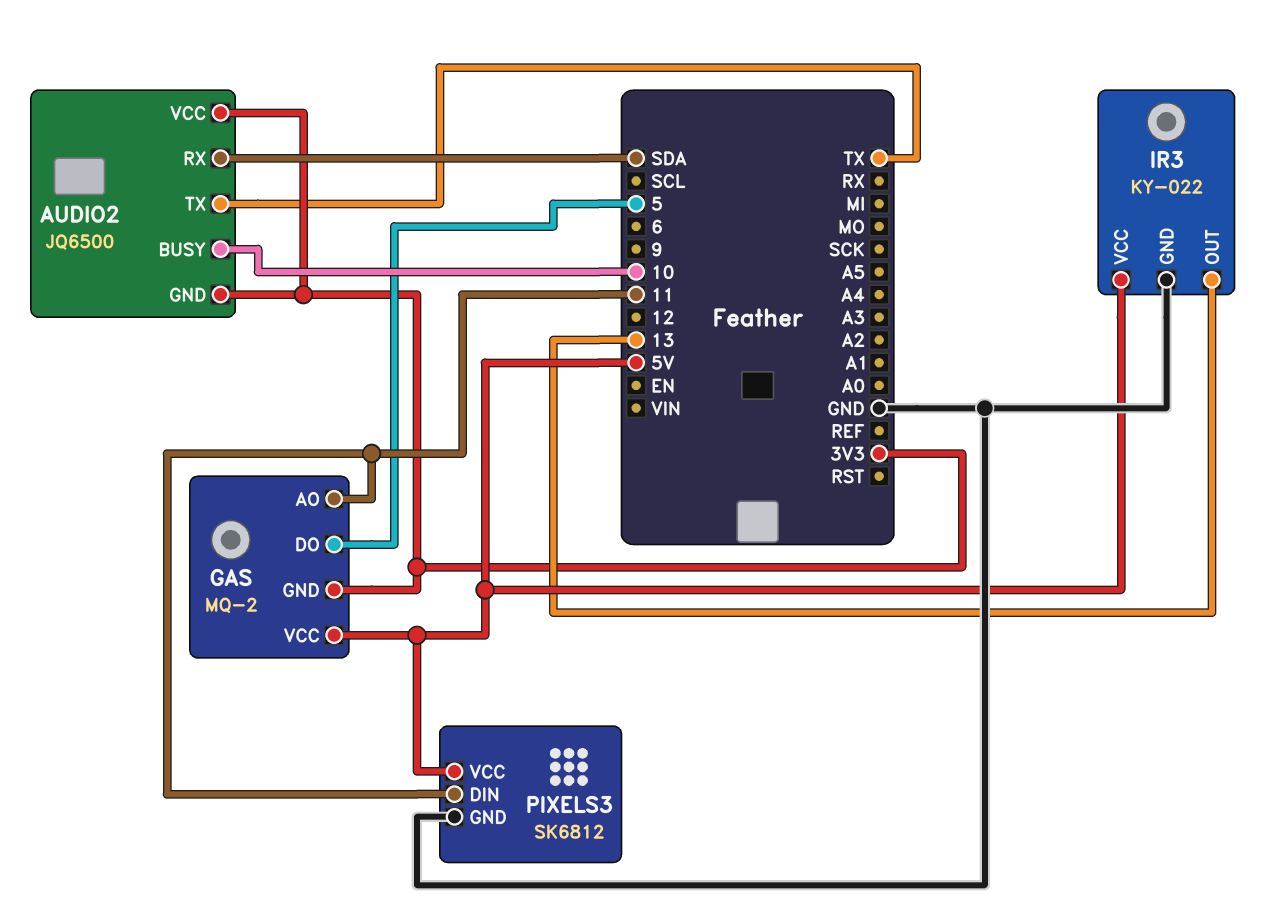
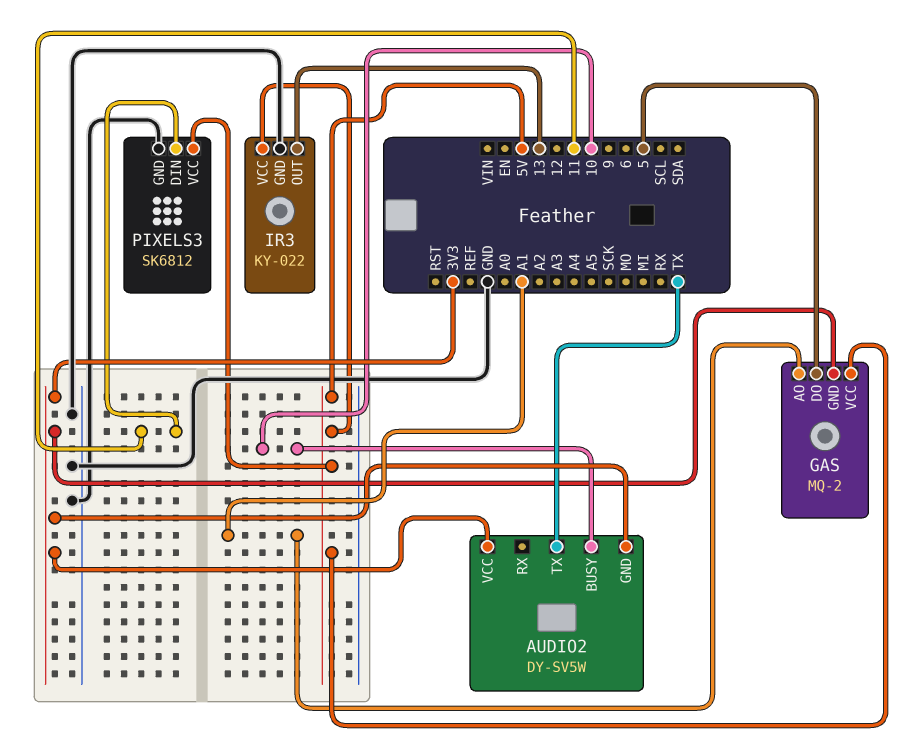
AUDIO2: JQ6500 -> DY-SV5W
AUDIO2 pin RX: SDA -> none
GAS pin AO: 11 -> A1

